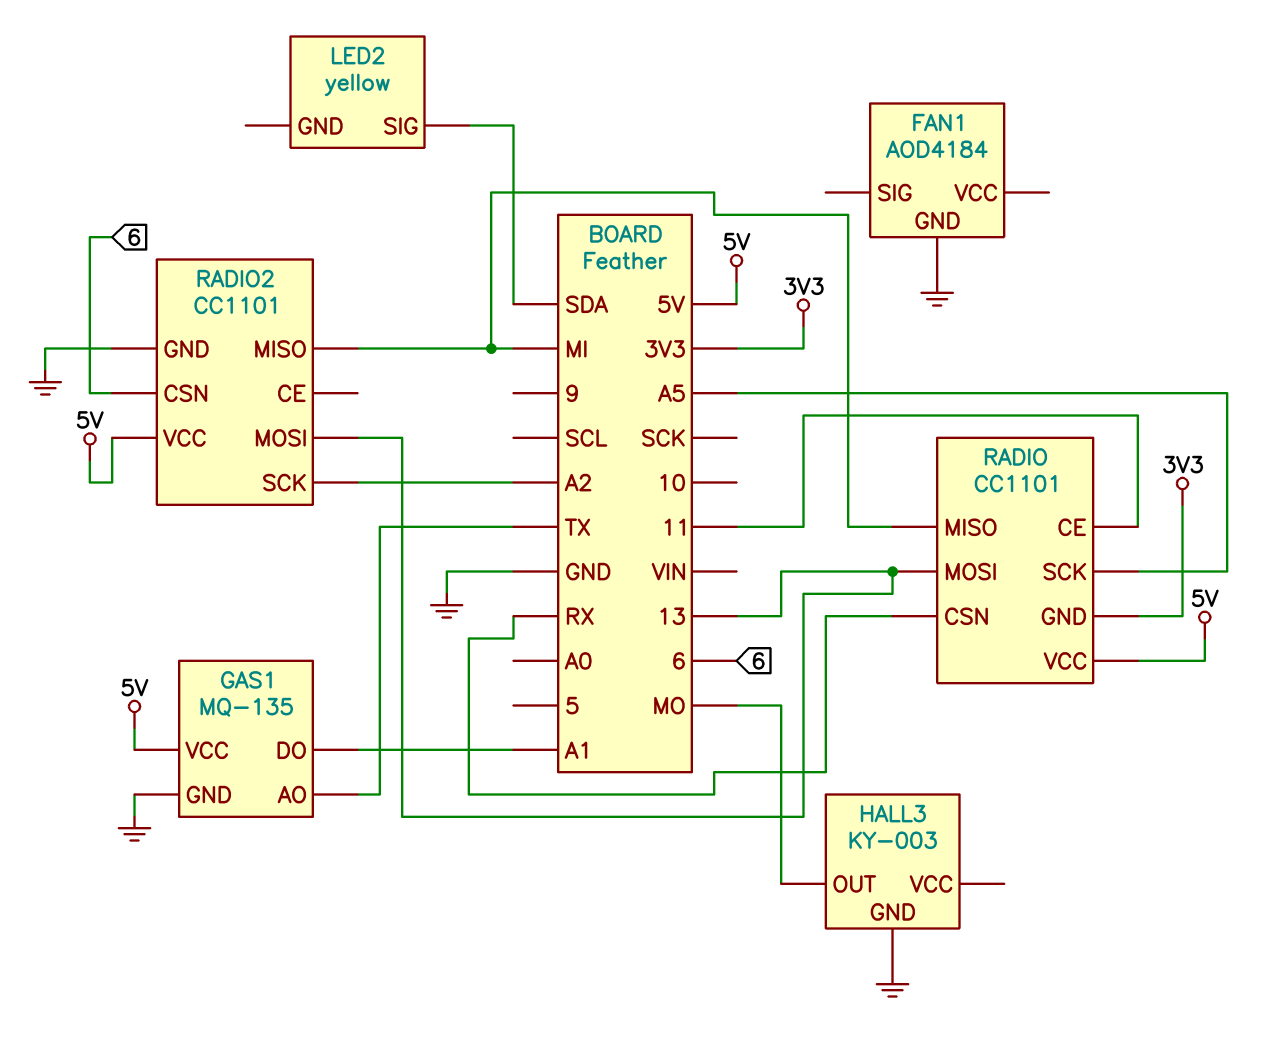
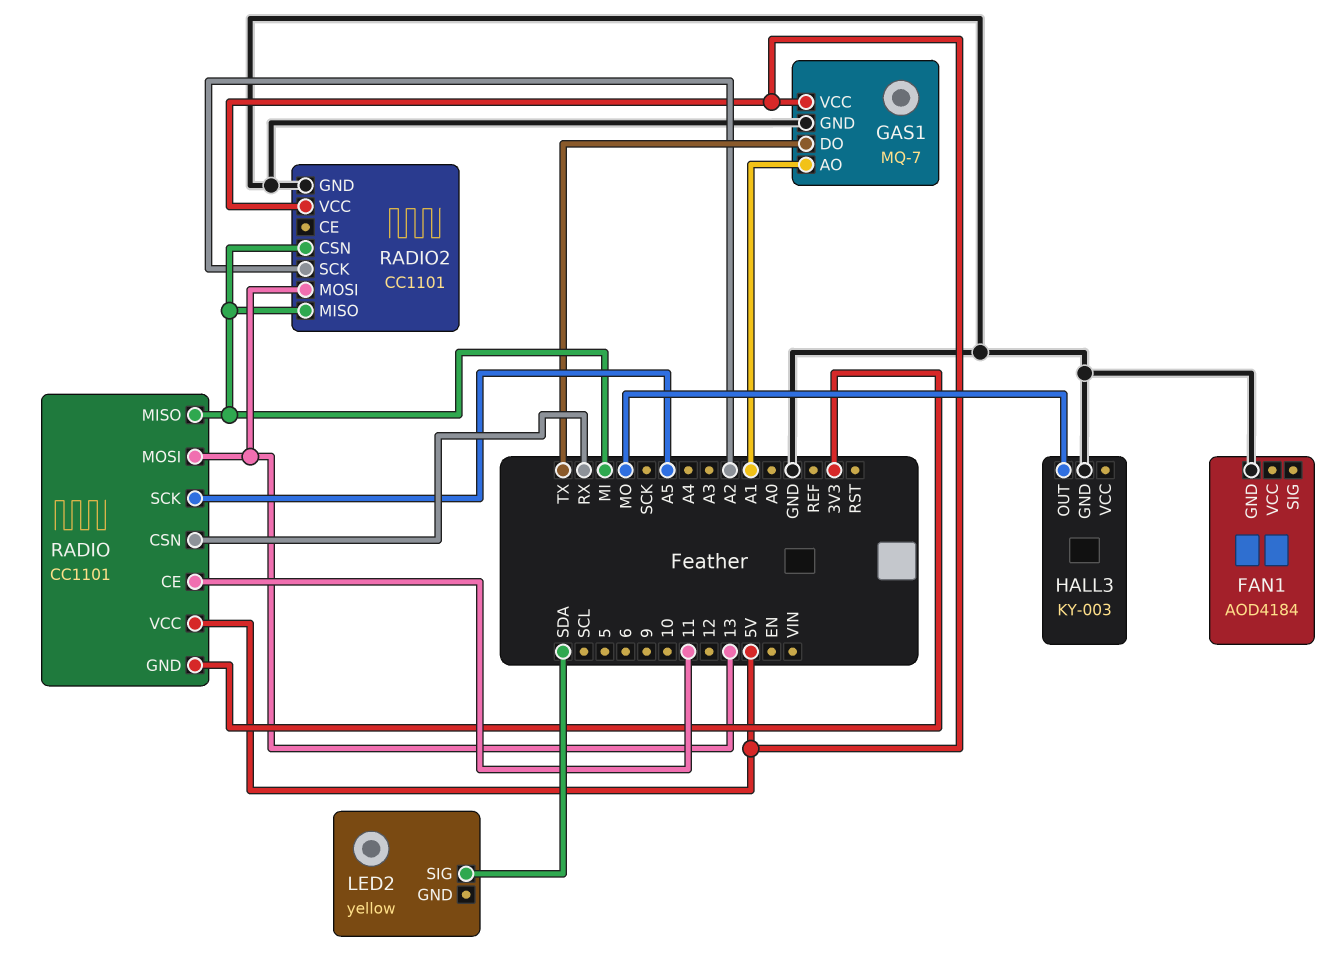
GAS1: MQ-135 -> MQ-7
GAS1 pin AO: TX -> A1
GAS1 pin DO: A1 -> TX
RADIO2 pin CSN: 6 -> MI

